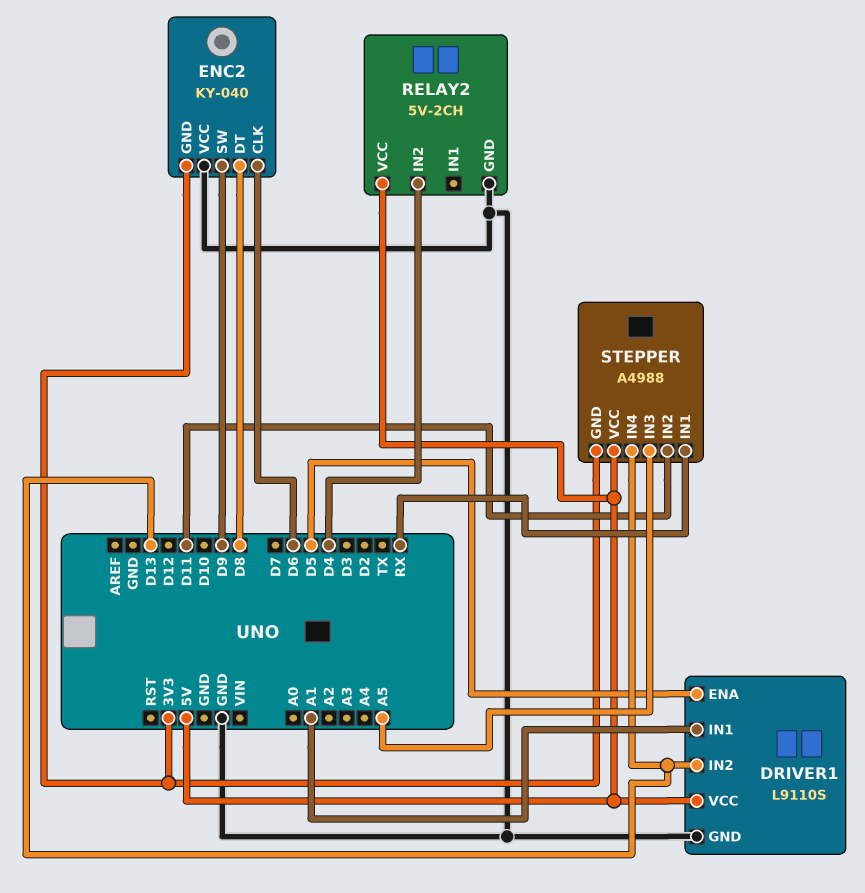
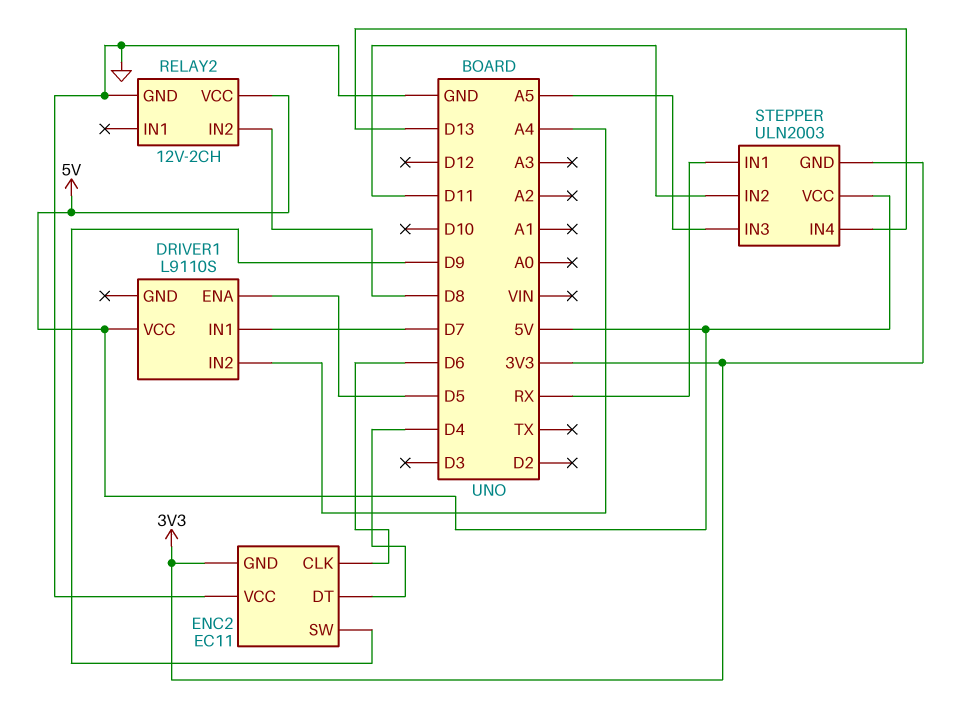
DRIVER1 pin GND: GND -> none
DRIVER1 pin IN1: A1 -> D7
DRIVER1 pin IN2: D13 -> A4
ENC2: KY-040 -> EC11
ENC2 pin DT: D8 -> D4
RELAY2: 5V-2CH -> 12V-2CH
RELAY2 pin IN2: D4 -> D8
STEPPER: A4988 -> ULN2003

